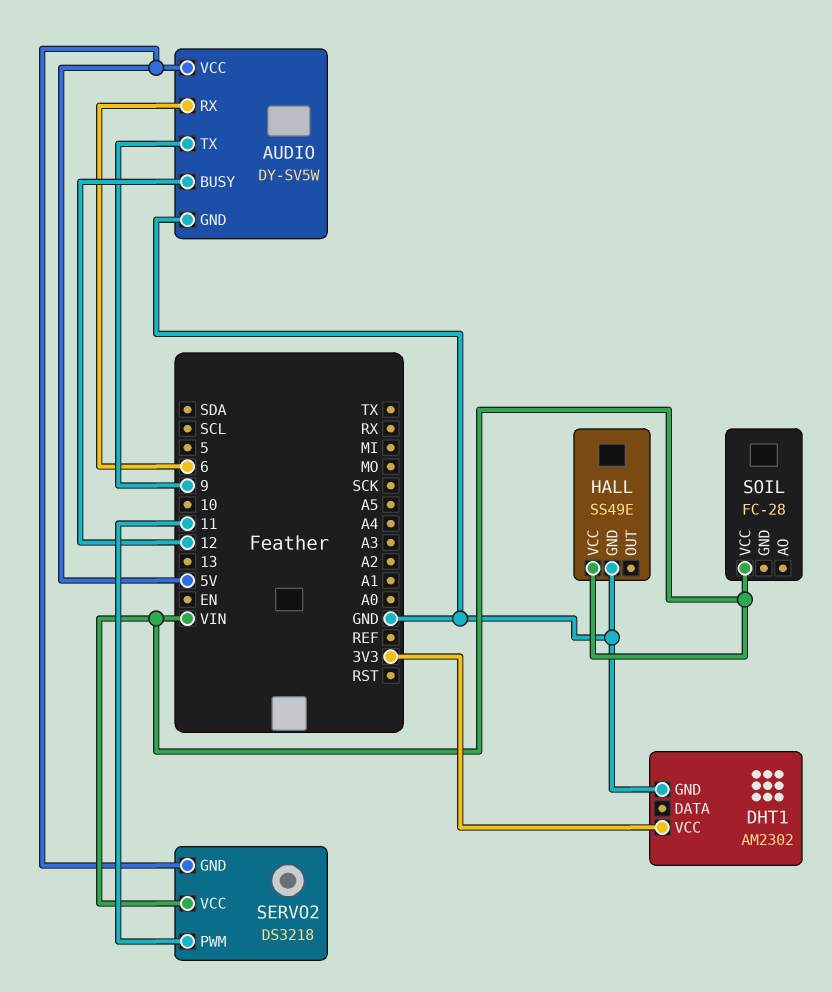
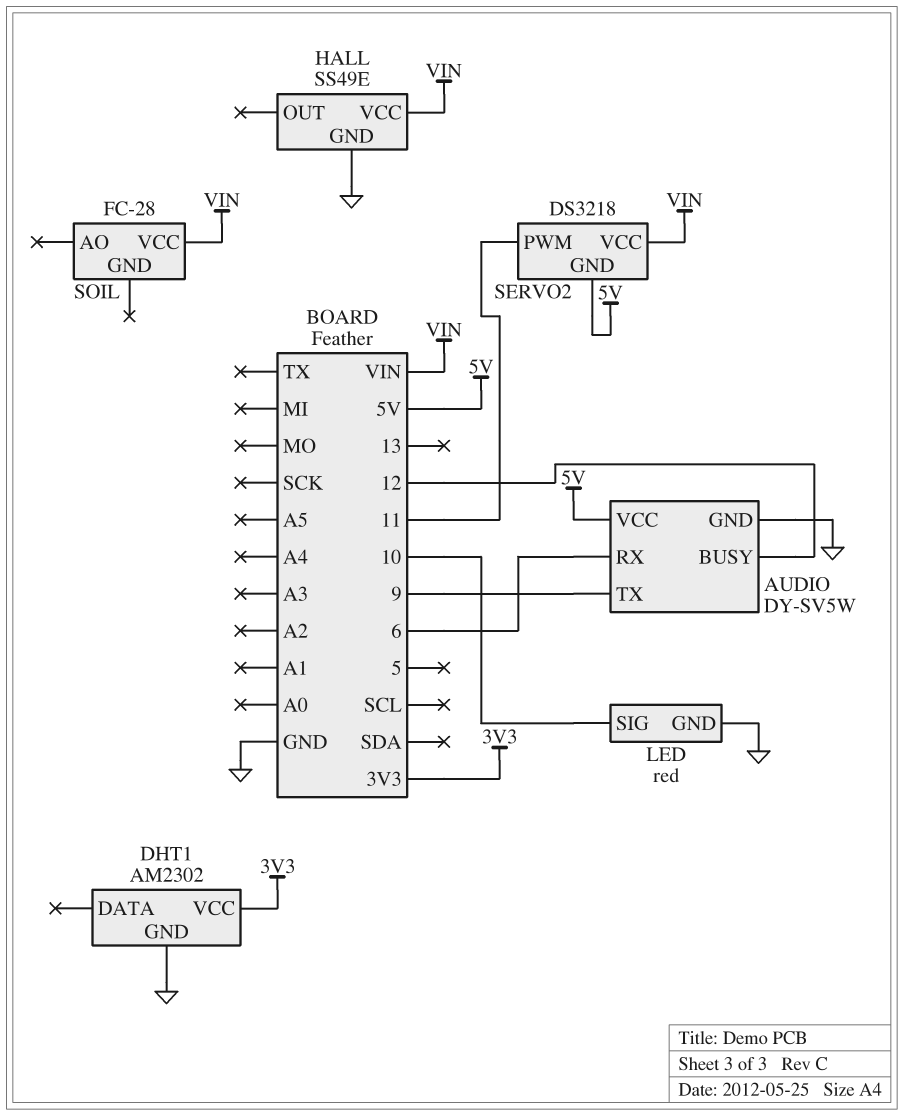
LED: none -> red
LED pin GND: none -> GND
LED pin SIG: none -> 10

